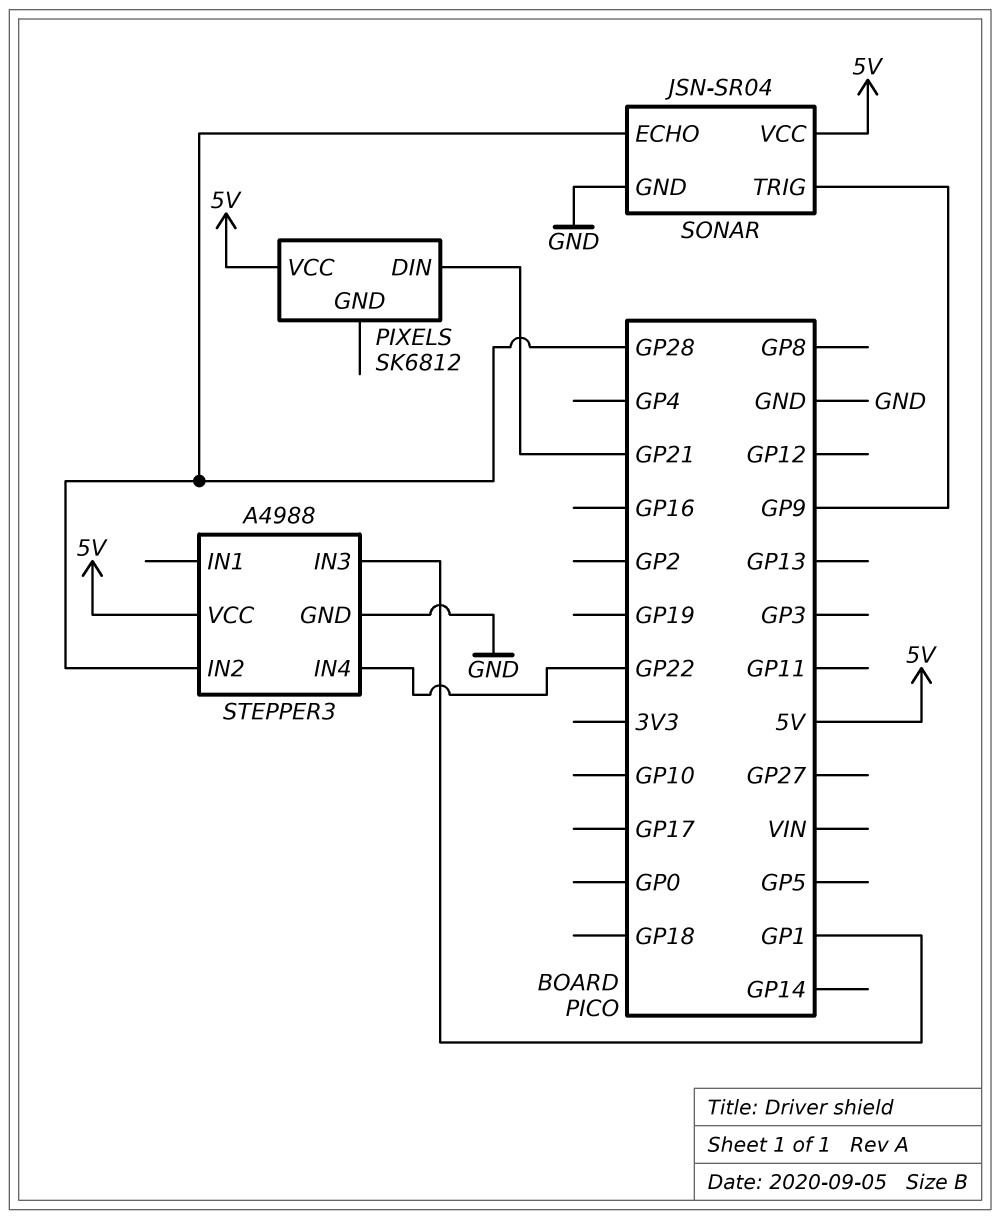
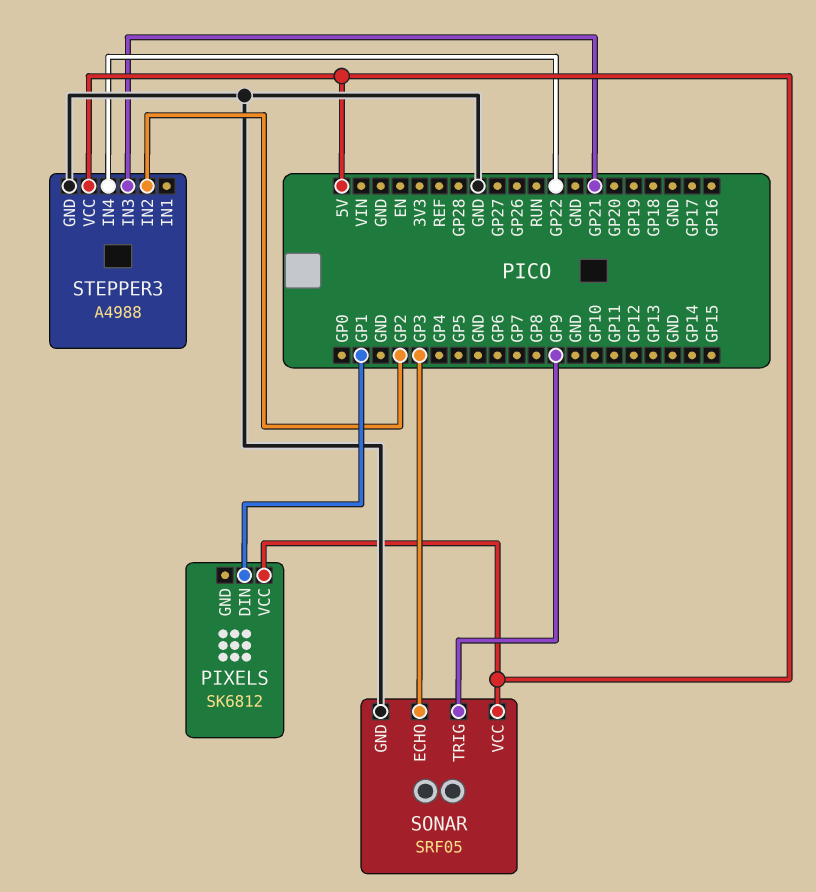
PIXELS pin DIN: GP21 -> GP1
SONAR: JSN-SR04 -> SRF05
SONAR pin ECHO: GP28 -> GP3
STEPPER3 pin IN2: GP28 -> GP2
STEPPER3 pin IN3: GP1 -> GP21

